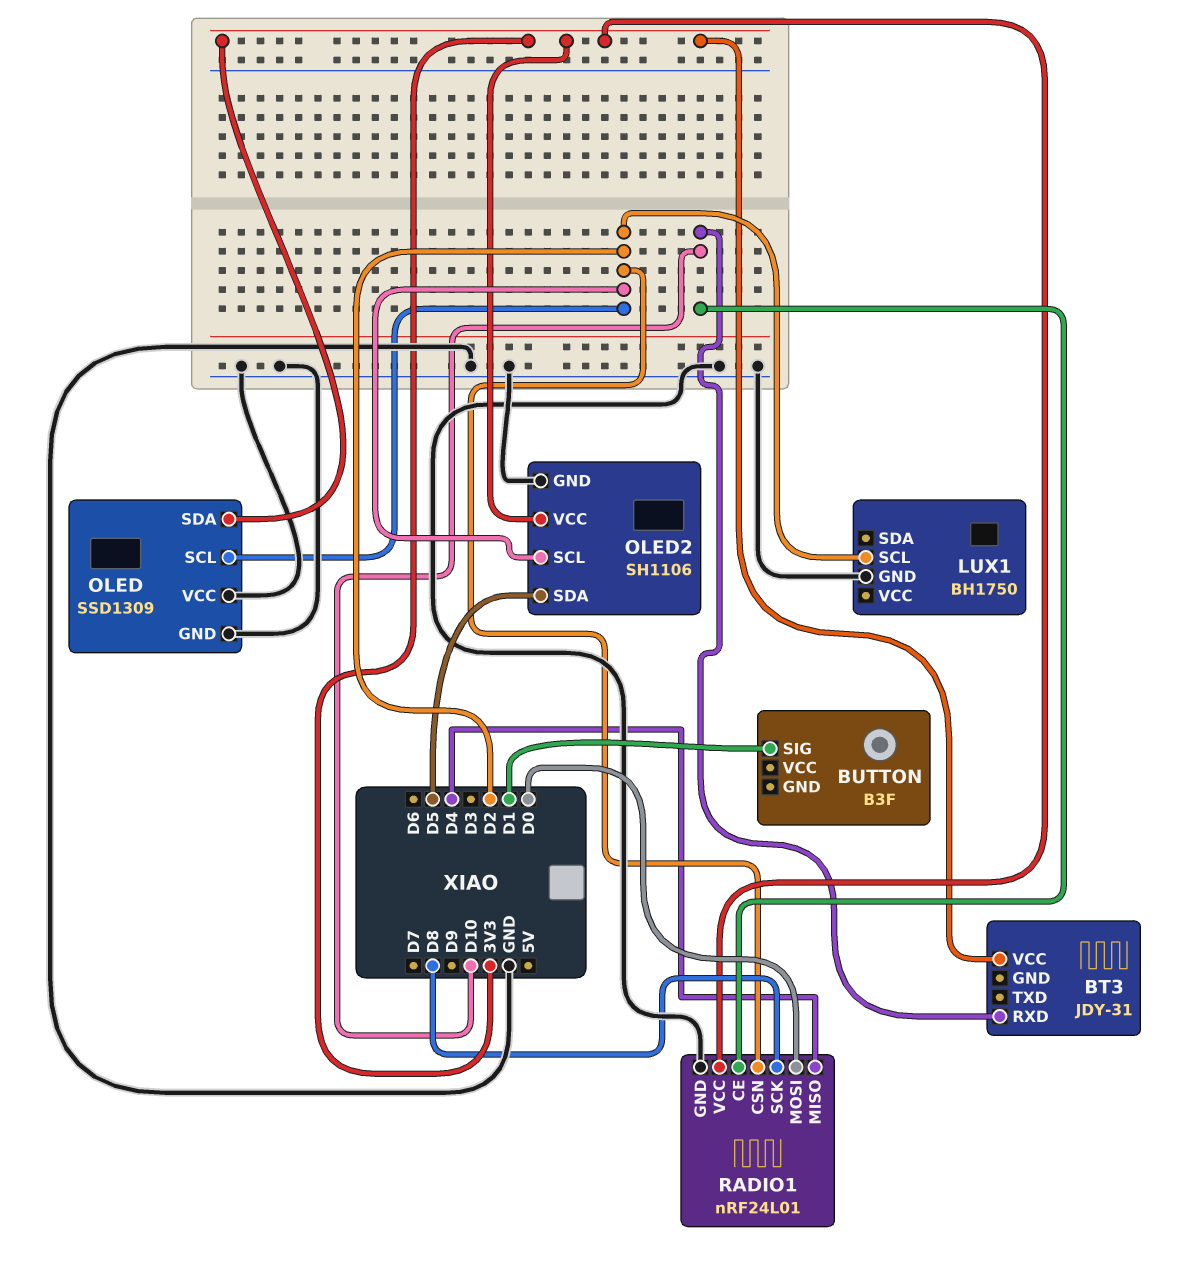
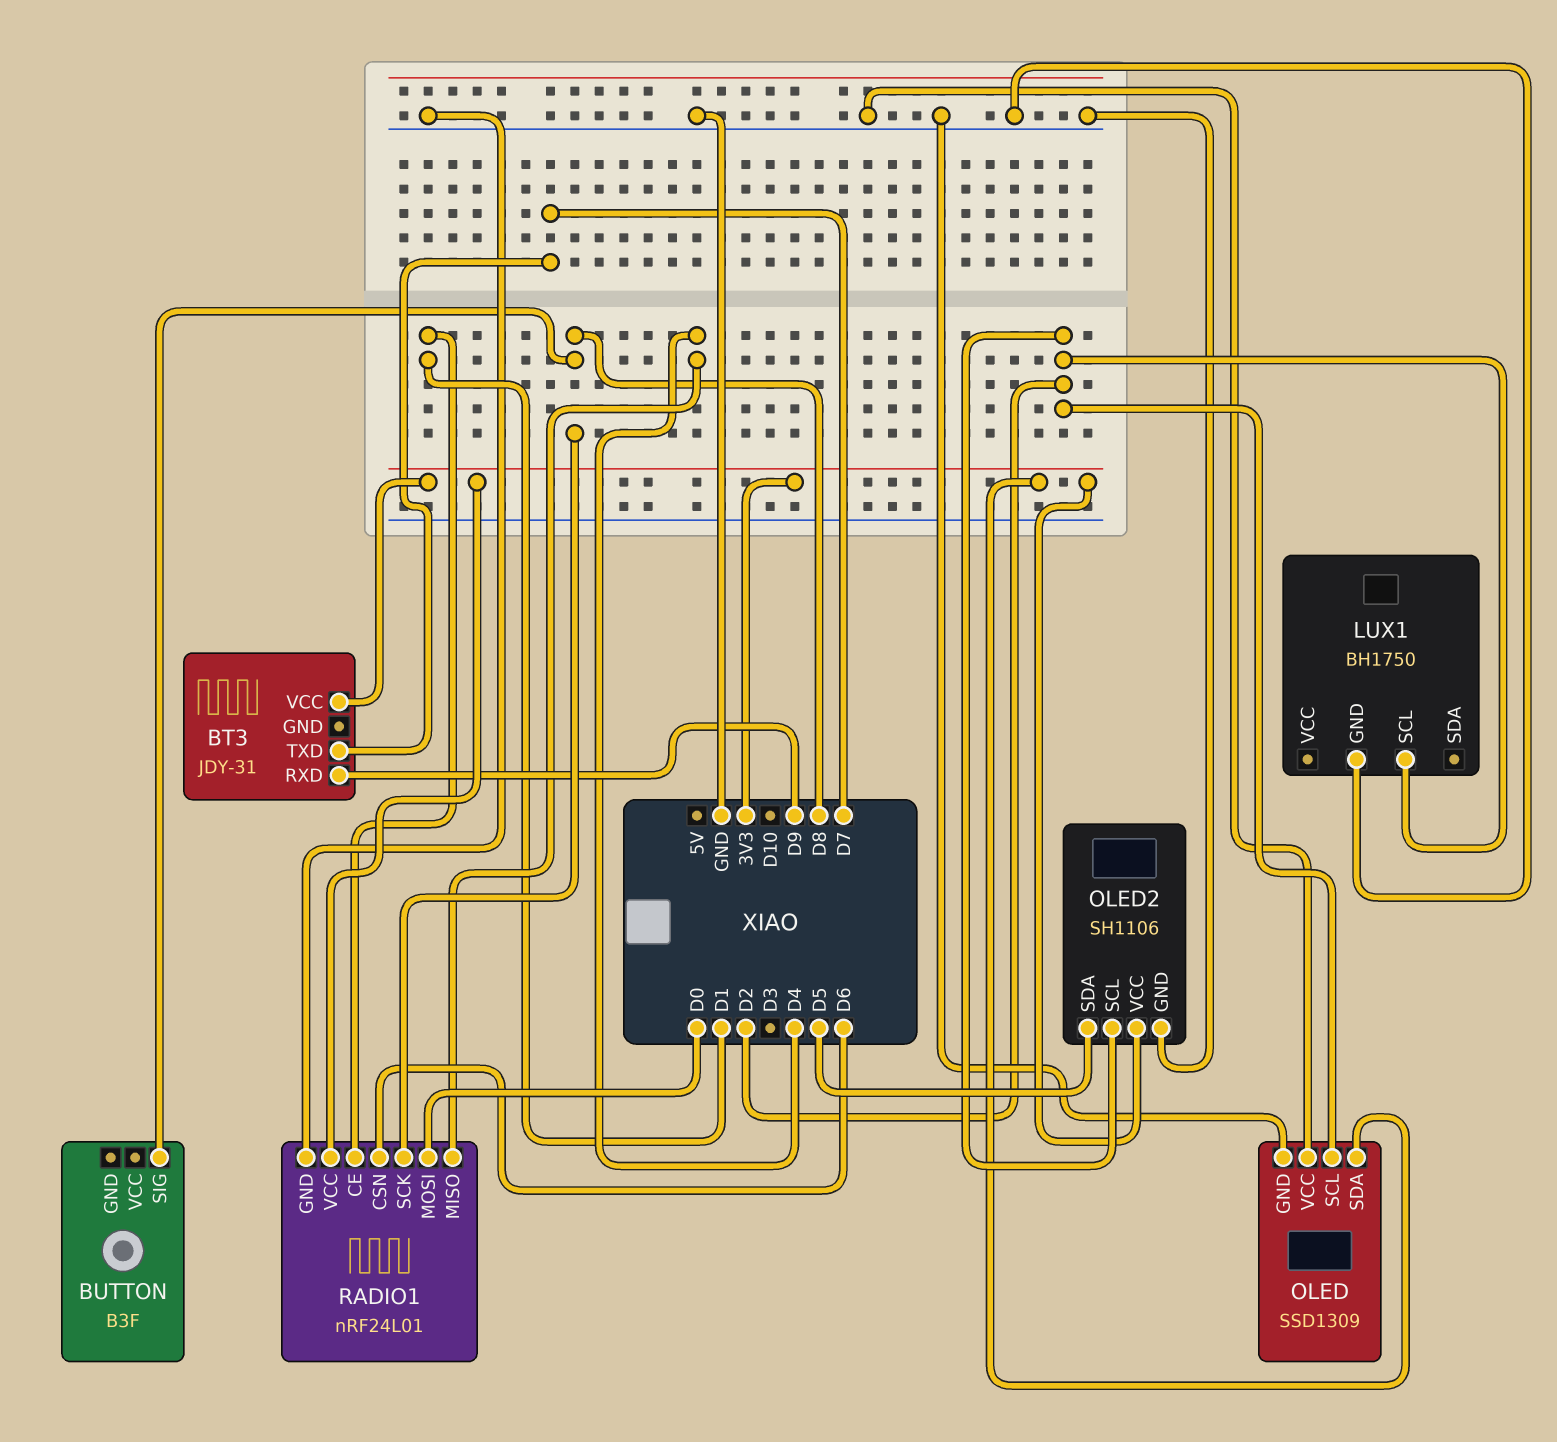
BT3 pin RXD: D10 -> D9
BT3 pin TXD: none -> D7
BUTTON pin SIG: D1 -> D8
RADIO1 pin CE: D10 -> D1
RADIO1 pin CSN: D2 -> D6

